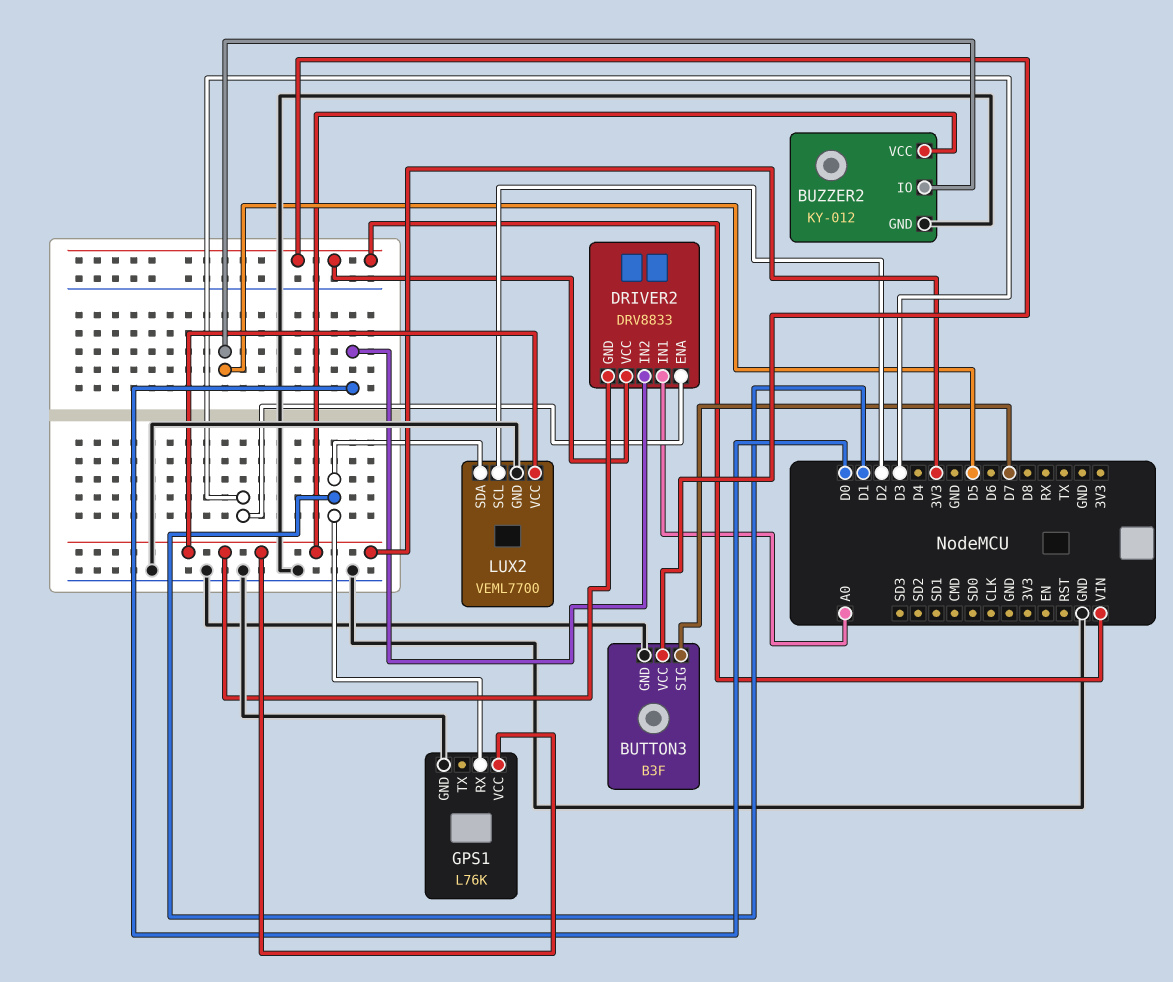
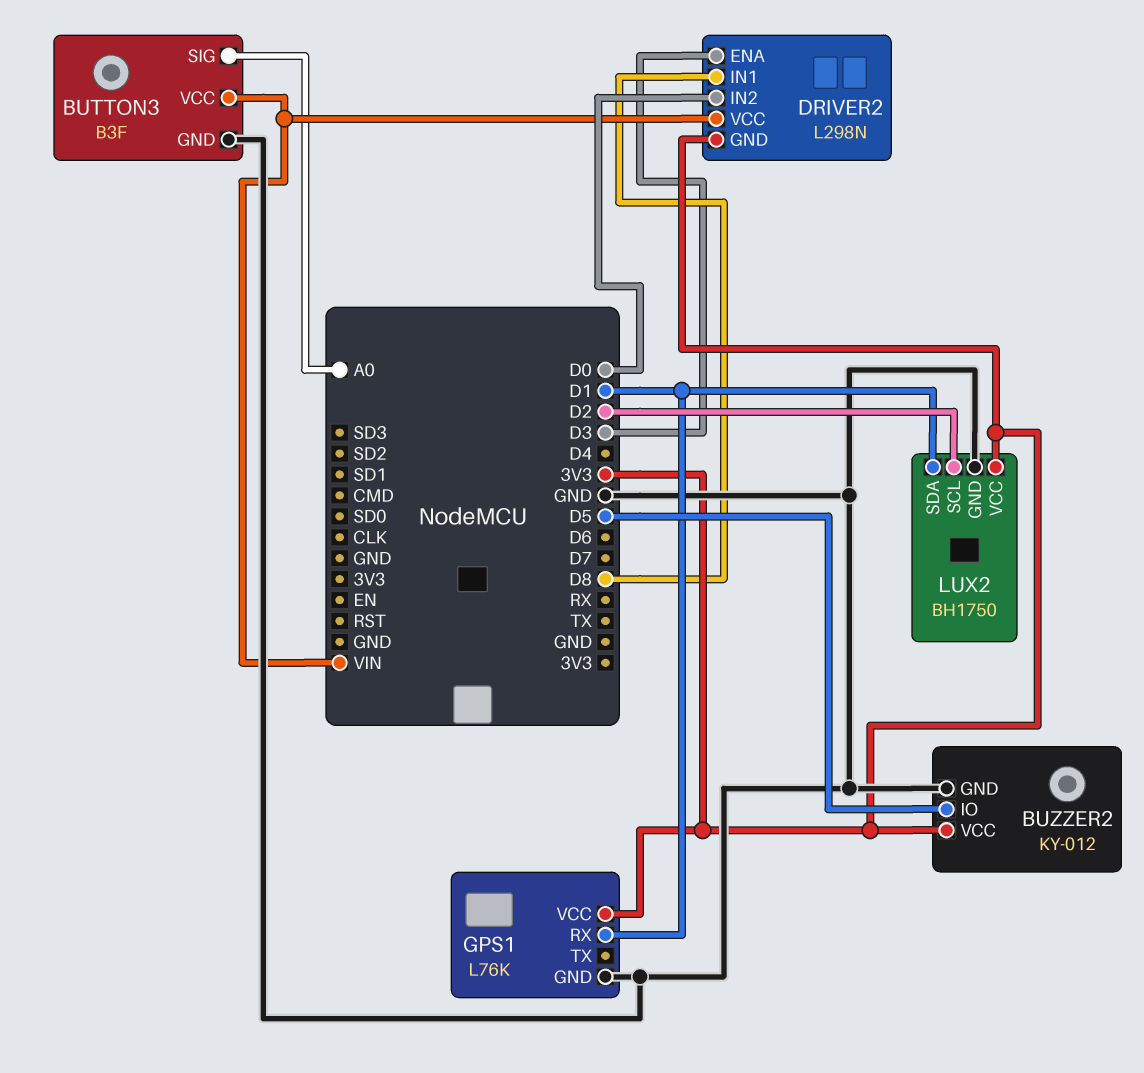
BUTTON3 pin SIG: D7 -> A0
DRIVER2: DRV8833 -> L298N
DRIVER2 pin IN1: A0 -> D8
LUX2: VEML7700 -> BH1750

